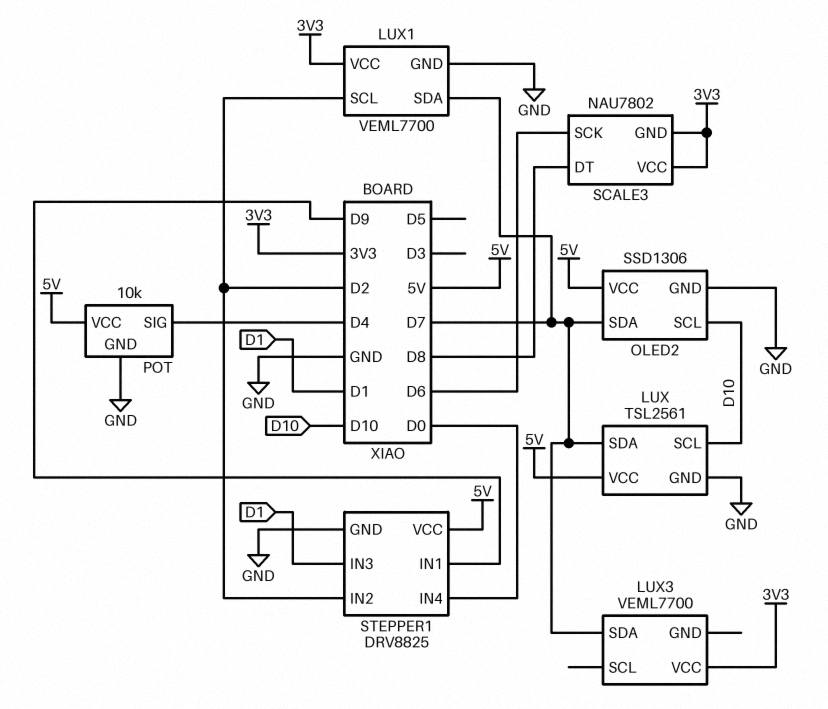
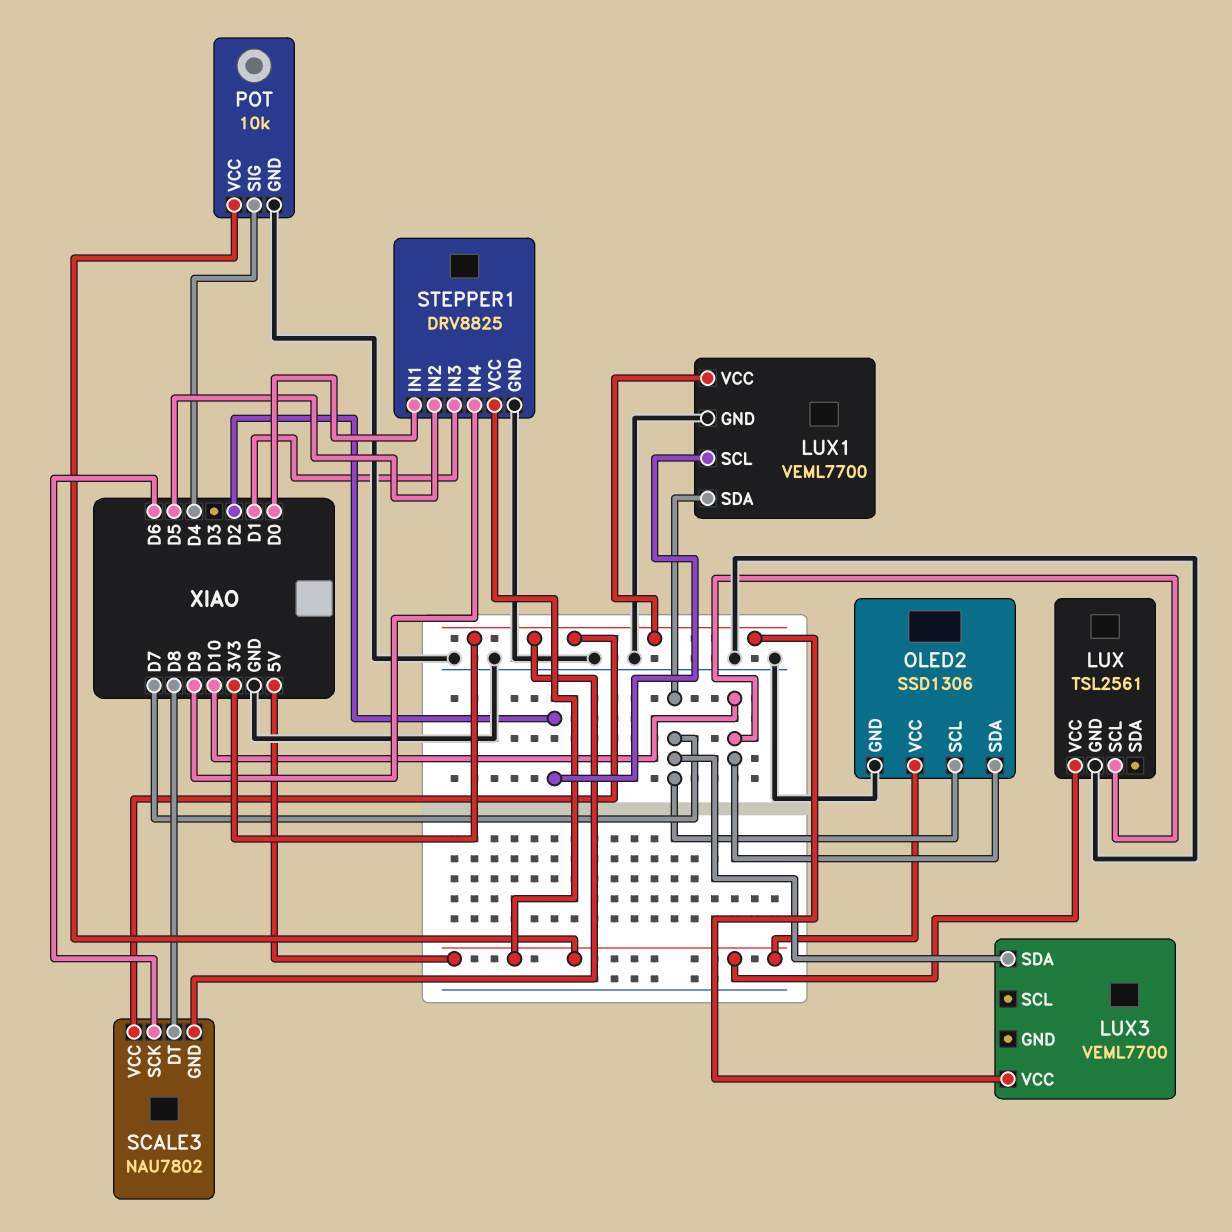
LUX pin SDA: D7 -> none
OLED2 pin SCL: D10 -> D7
OLED2 pin SDA: D7 -> D10
STEPPER1 pin IN1: D9 -> D0
STEPPER1 pin IN2: D2 -> D5
STEPPER1 pin IN4: D0 -> D9

